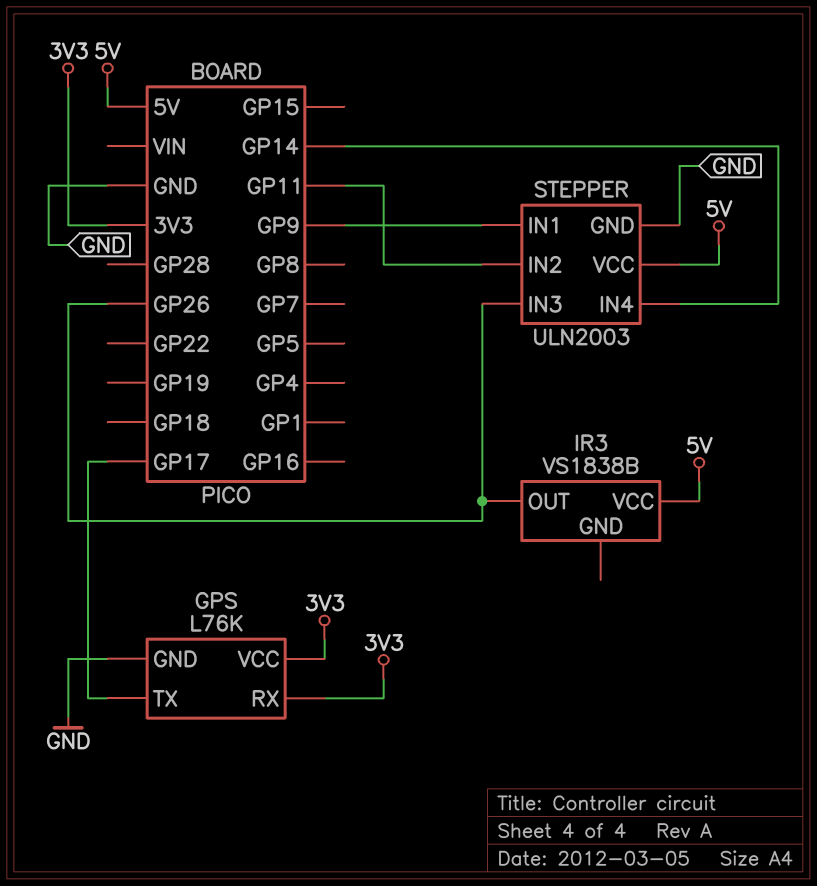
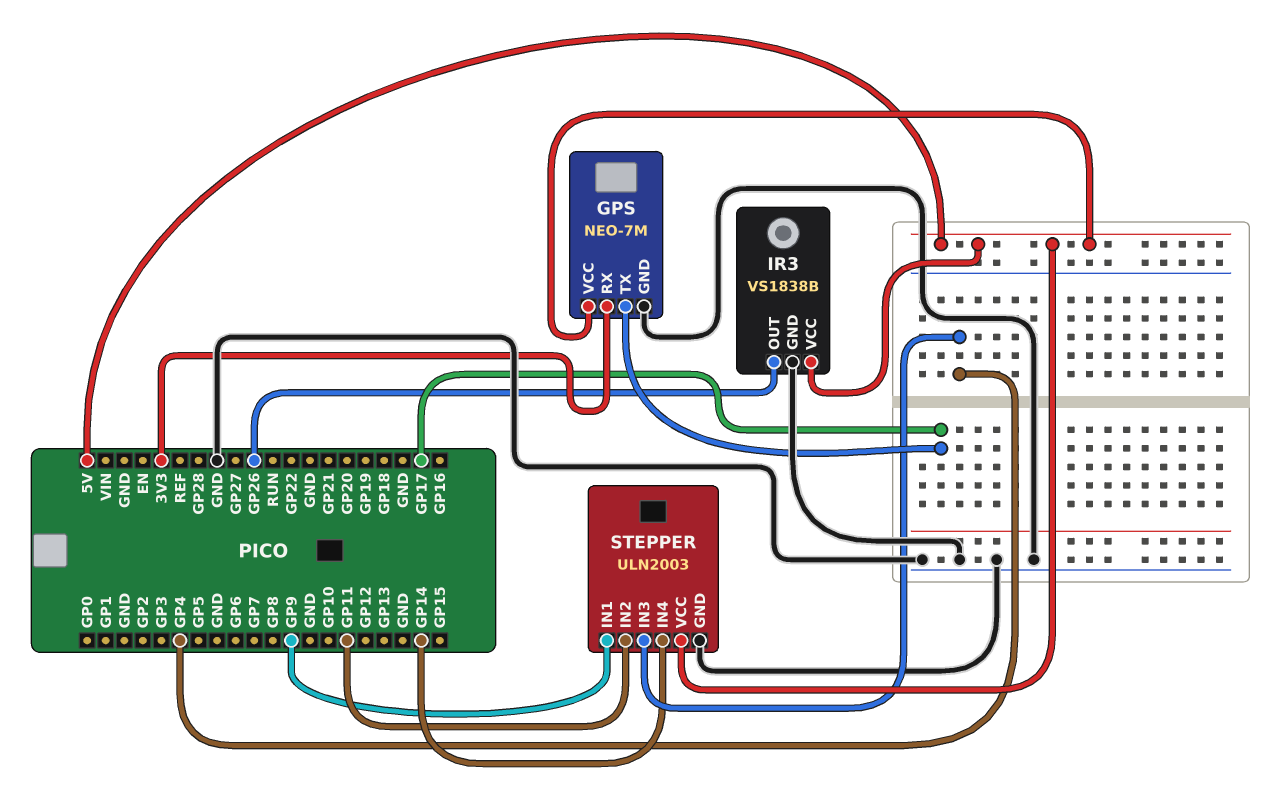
GPS: L76K -> NEO-7M
GPS pin VCC: 3V3 -> 5V
IR3 pin GND: none -> GND
STEPPER pin IN3: GP26 -> GP4

